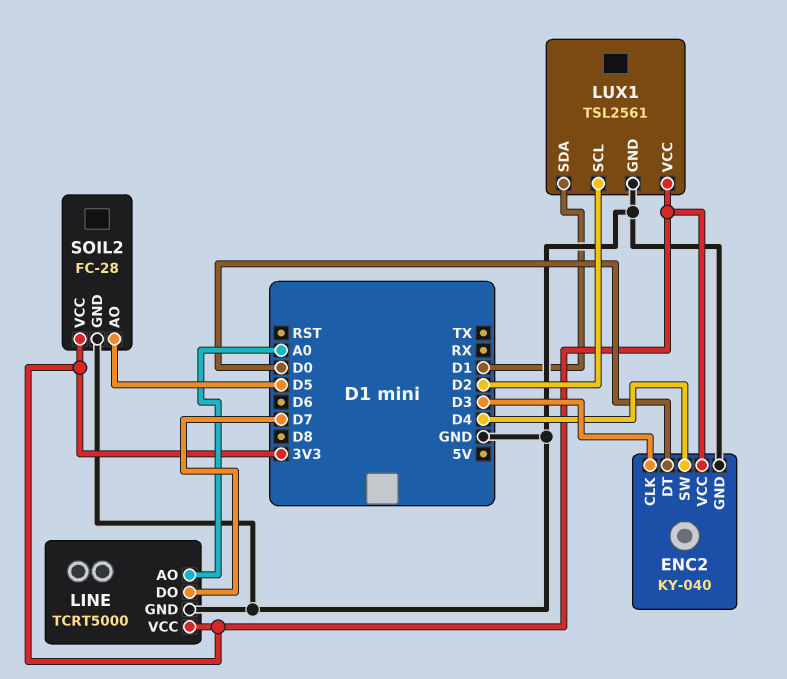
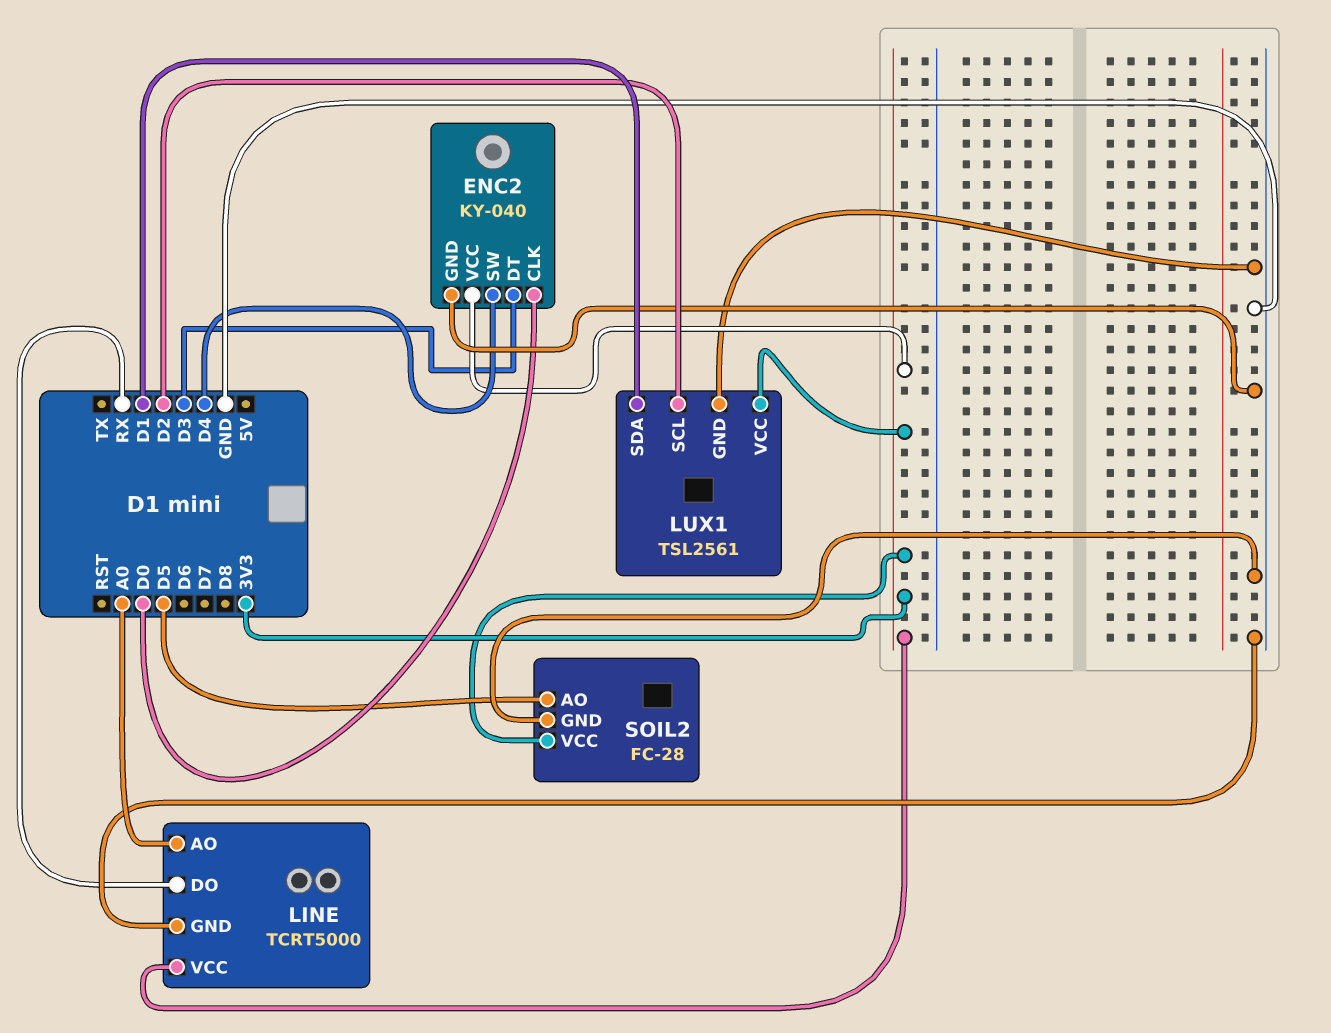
ENC2 pin CLK: D3 -> D0
ENC2 pin DT: D0 -> D3
LINE pin DO: D7 -> RX

